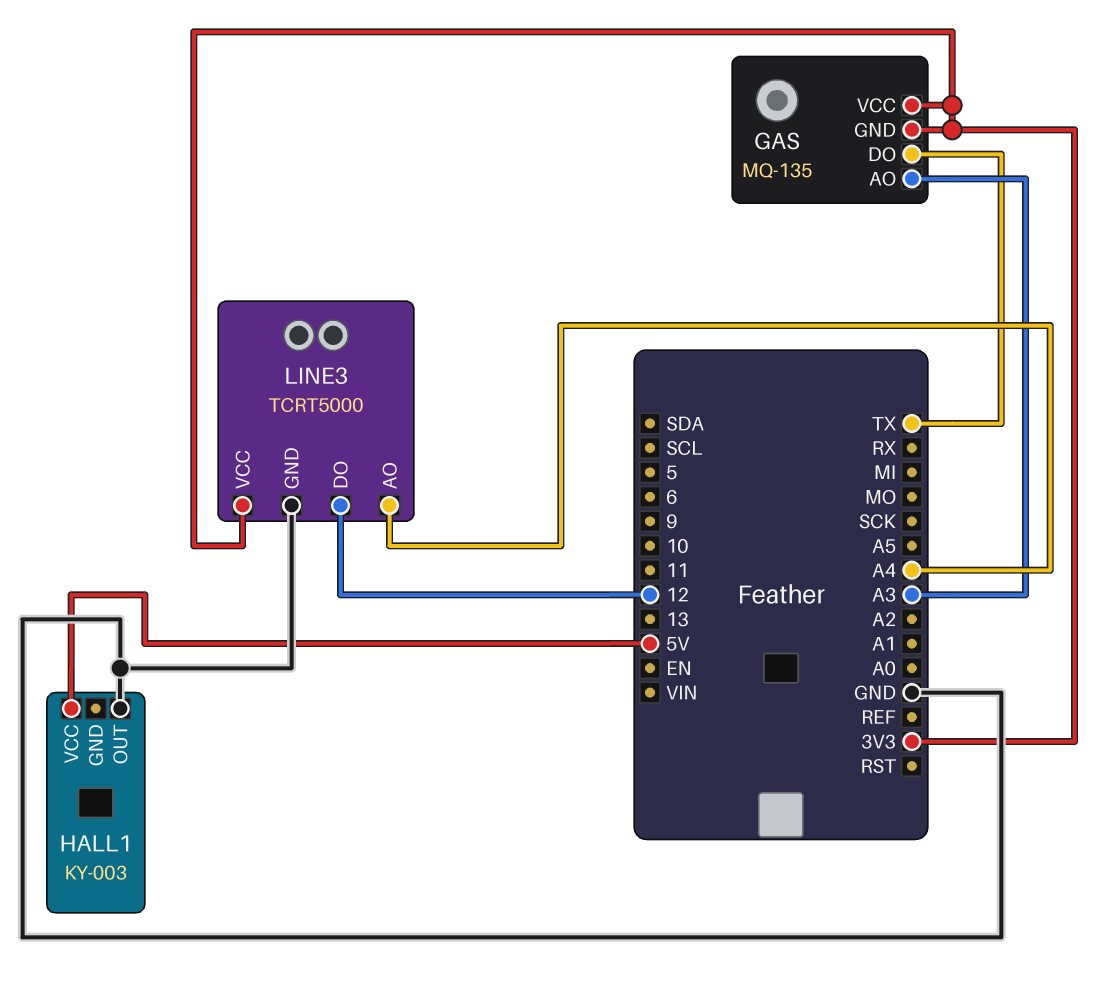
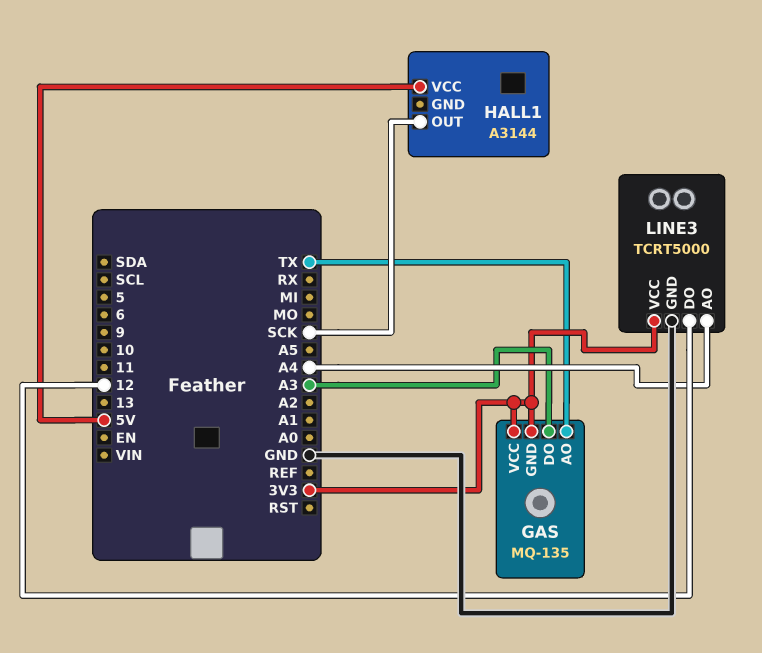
GAS pin AO: A3 -> TX
GAS pin DO: TX -> A3
HALL1: KY-003 -> A3144
HALL1 pin OUT: GND -> SCK

